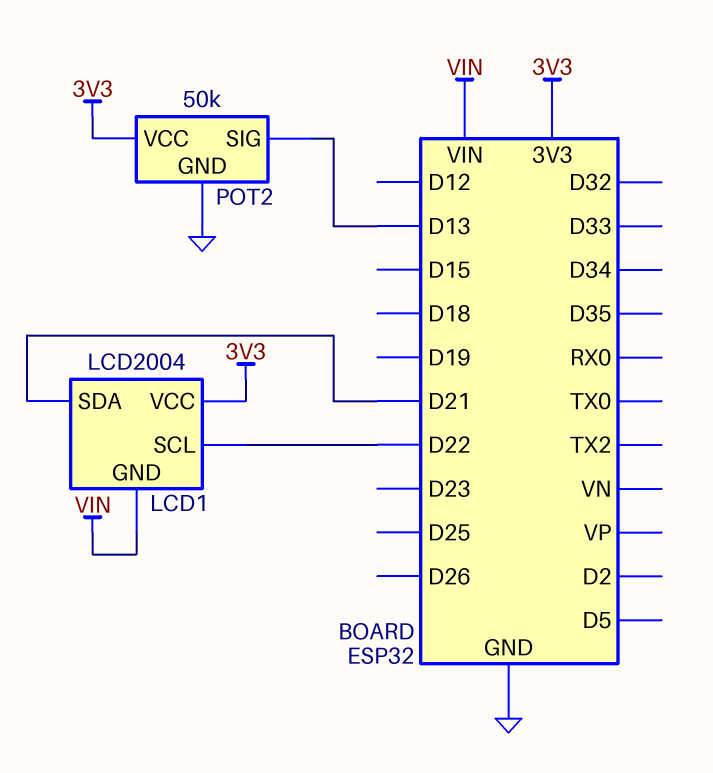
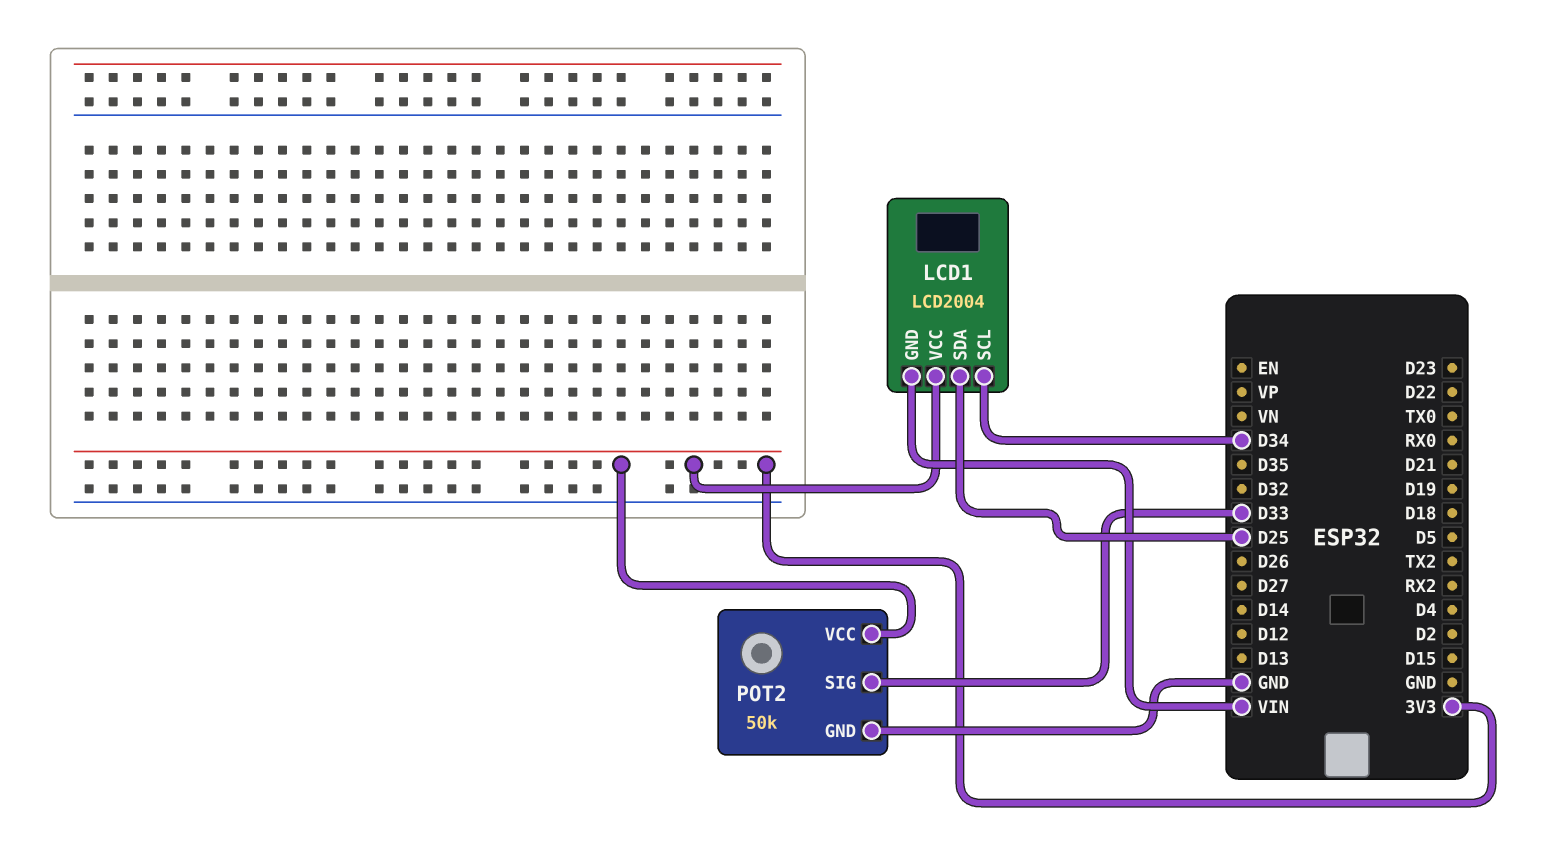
LCD1 pin SCL: D22 -> D34
LCD1 pin SDA: D21 -> D25
POT2 pin SIG: D13 -> D33

